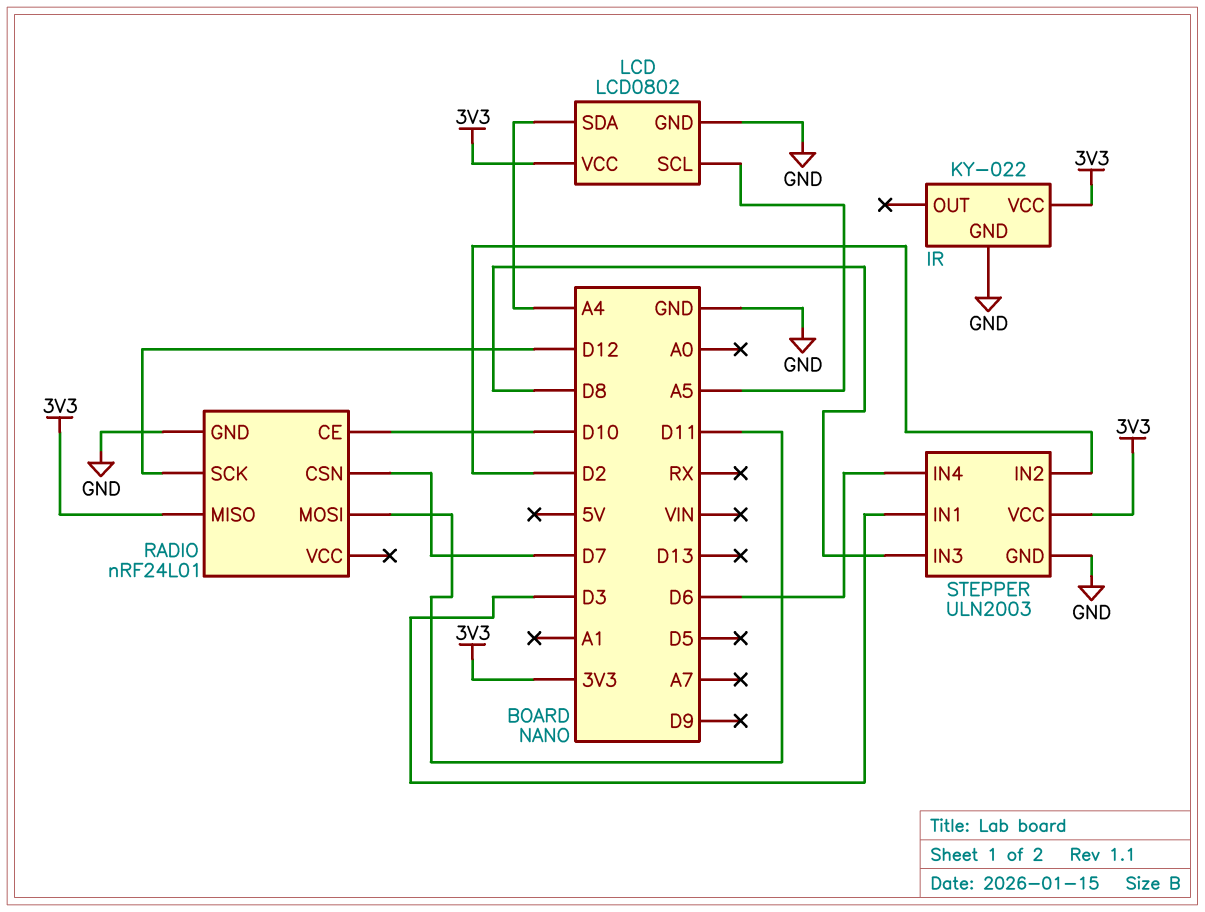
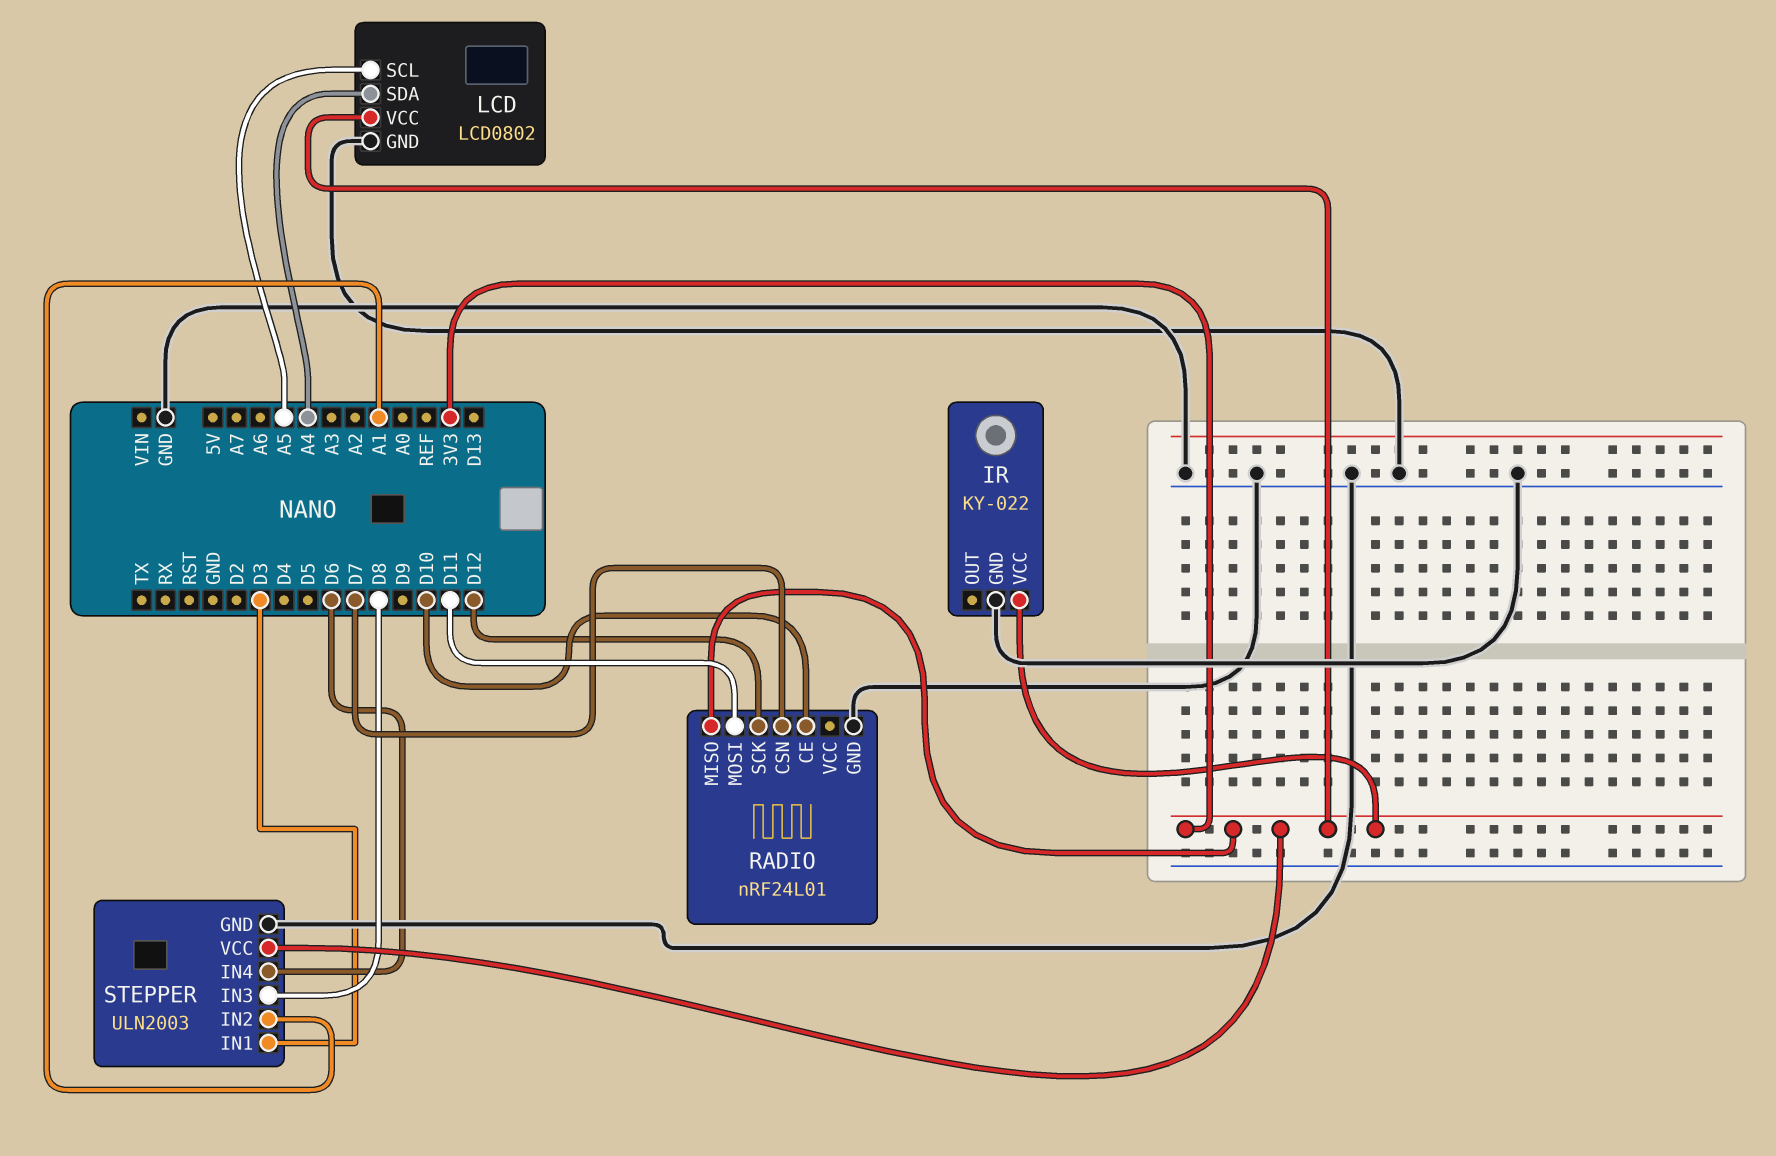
STEPPER pin IN2: D2 -> A1

